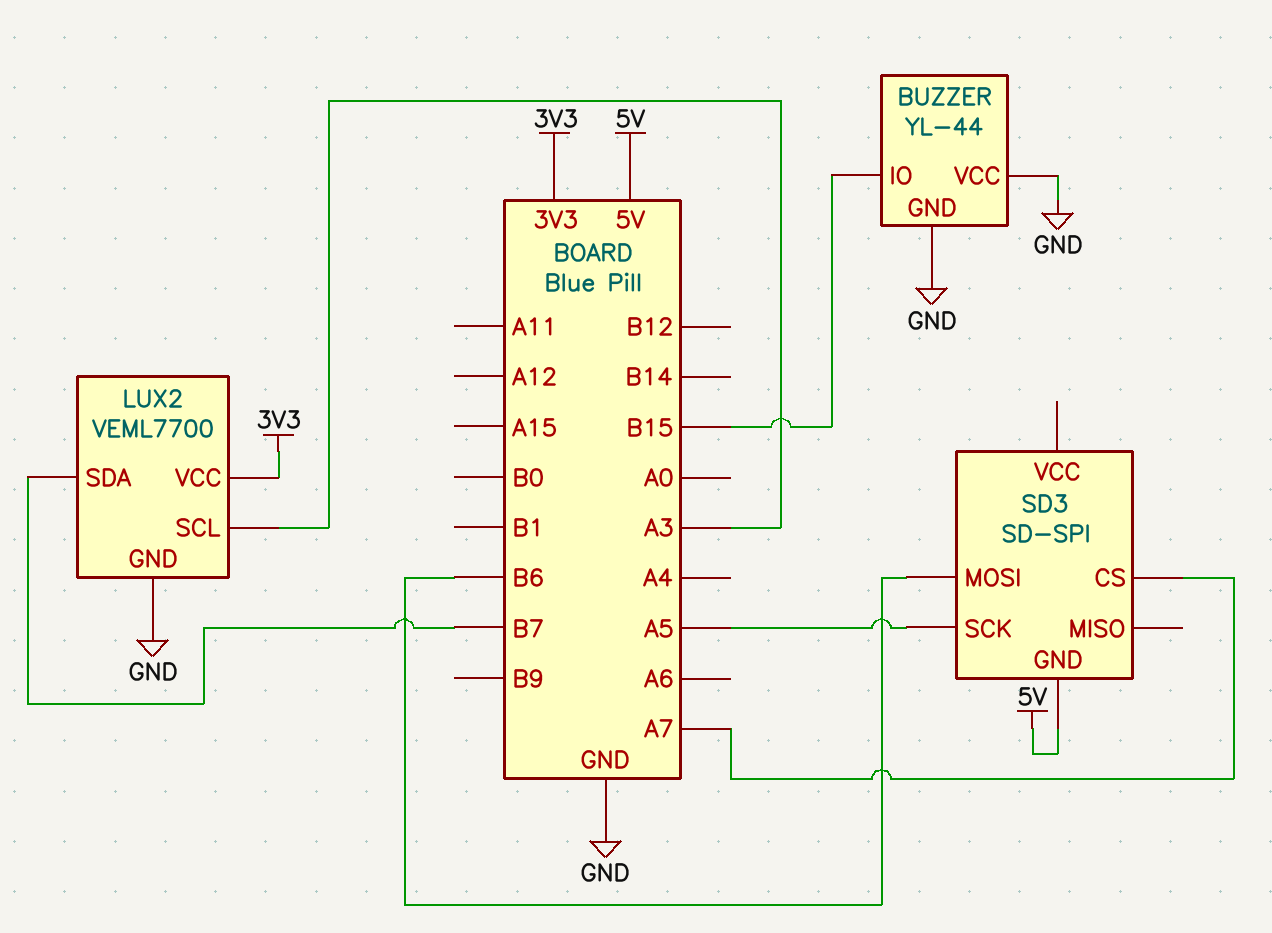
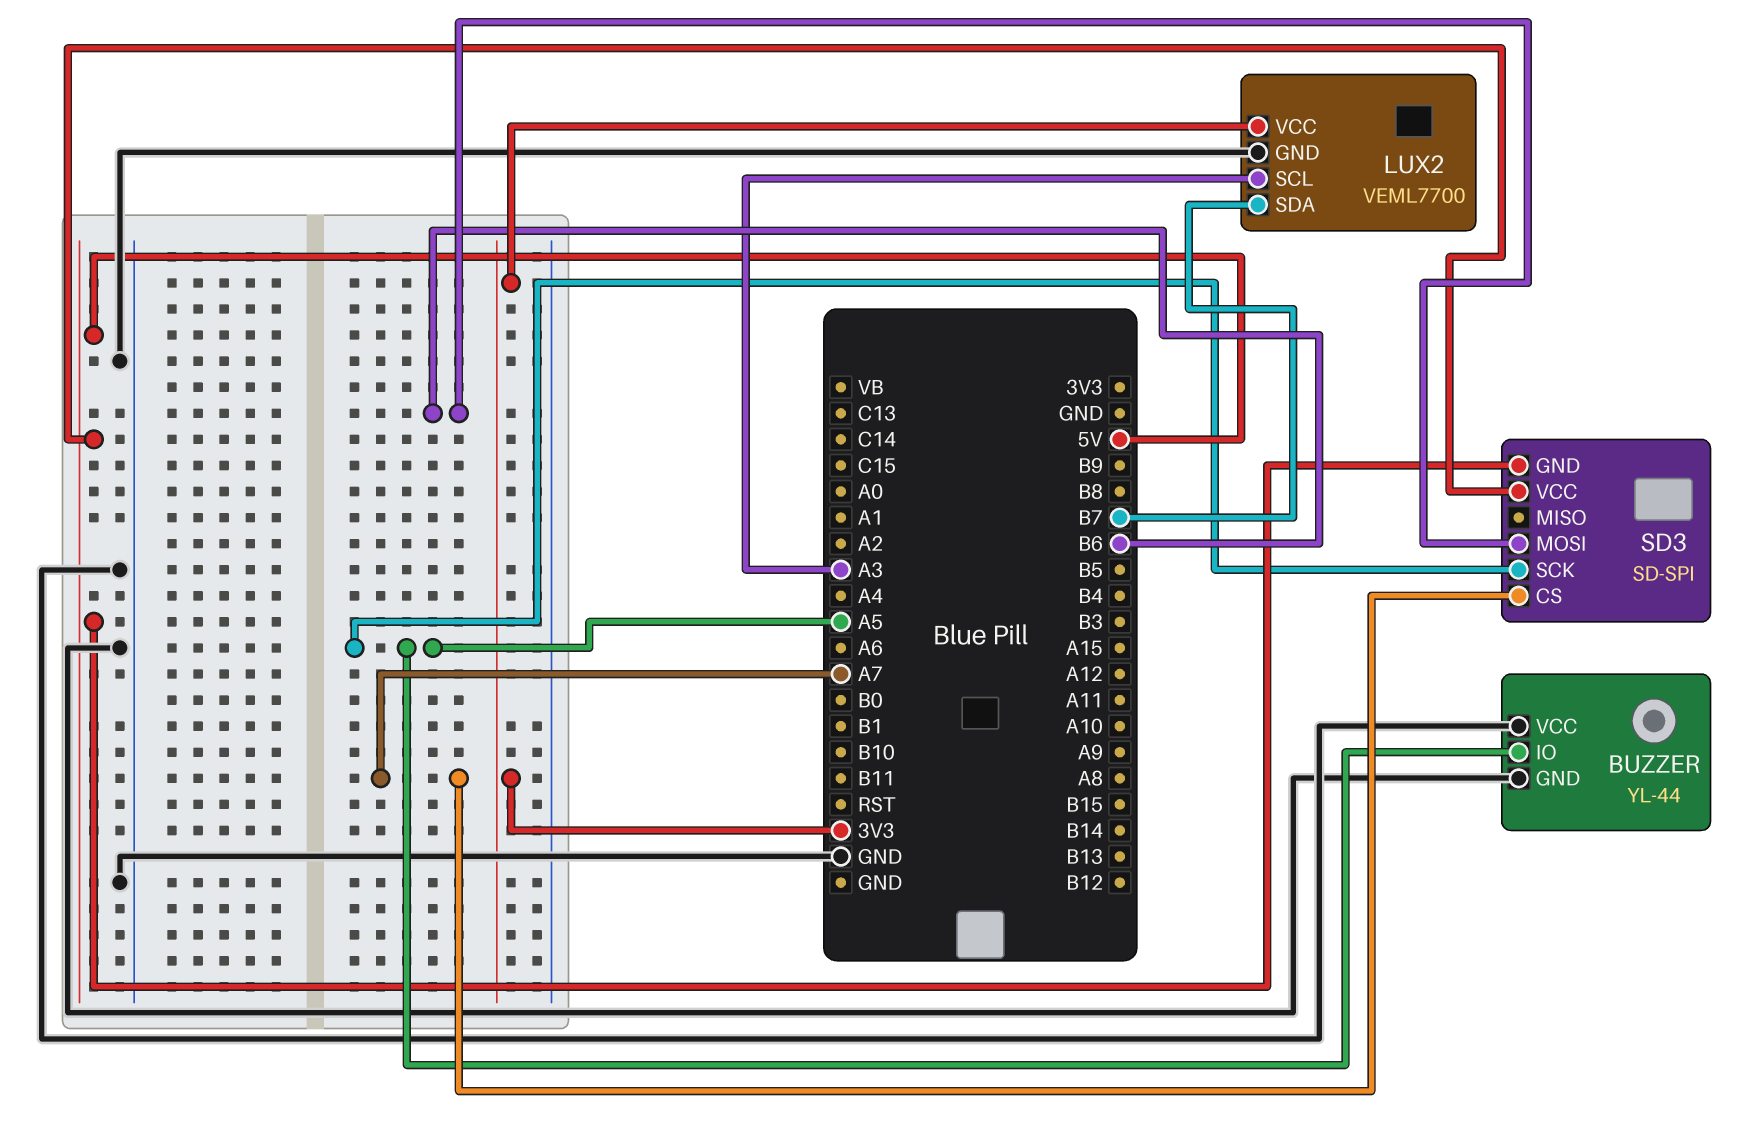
BUZZER pin IO: B15 -> A5
SD3 pin VCC: none -> 5V

